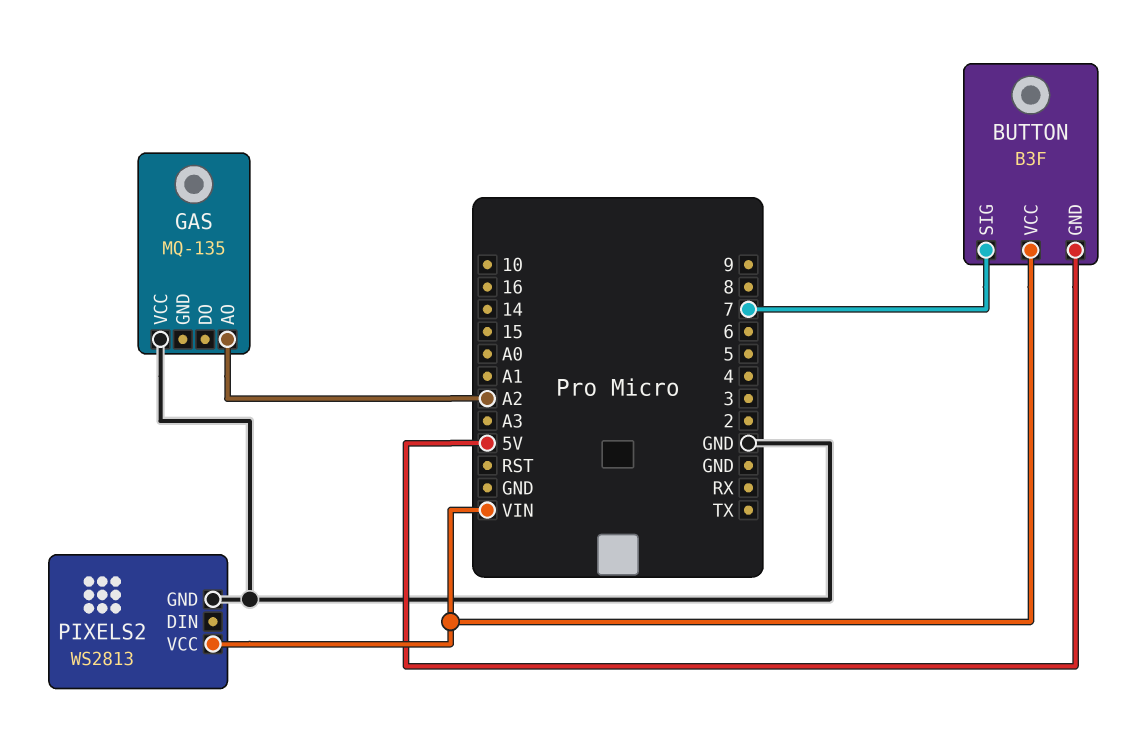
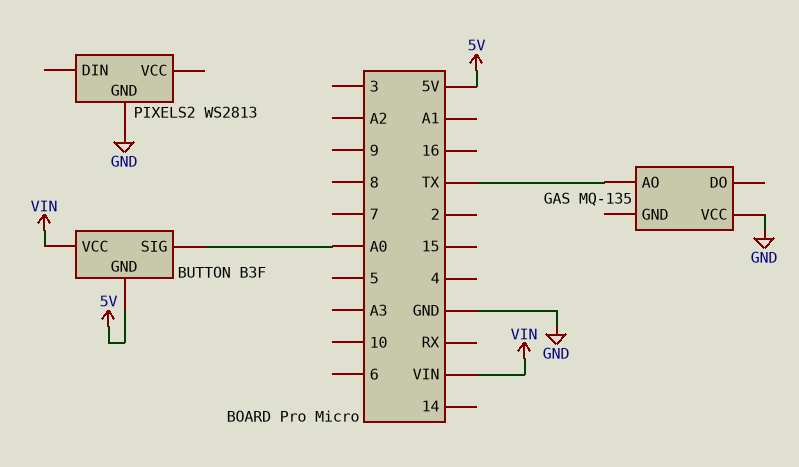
BUTTON pin SIG: 7 -> A0
GAS pin AO: A2 -> TX
PIXELS2 pin VCC: VIN -> none

